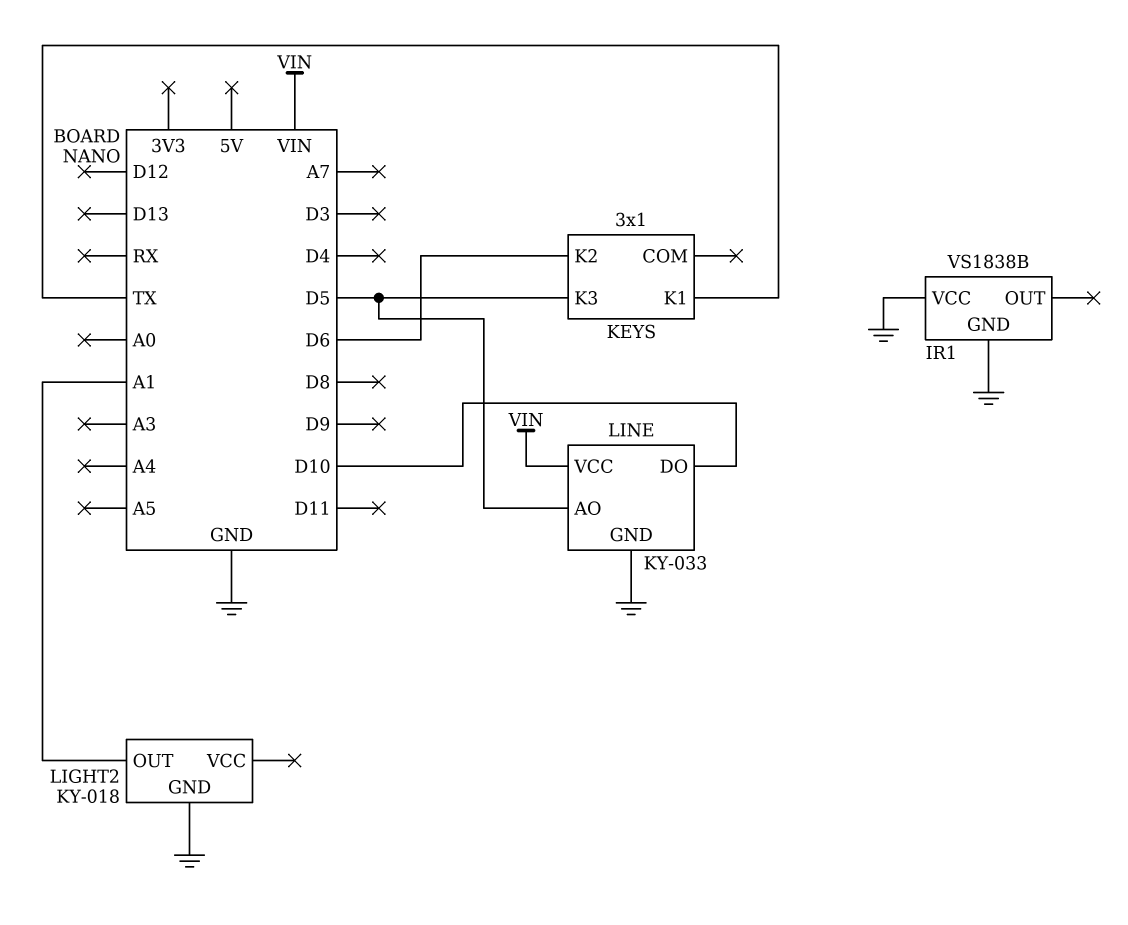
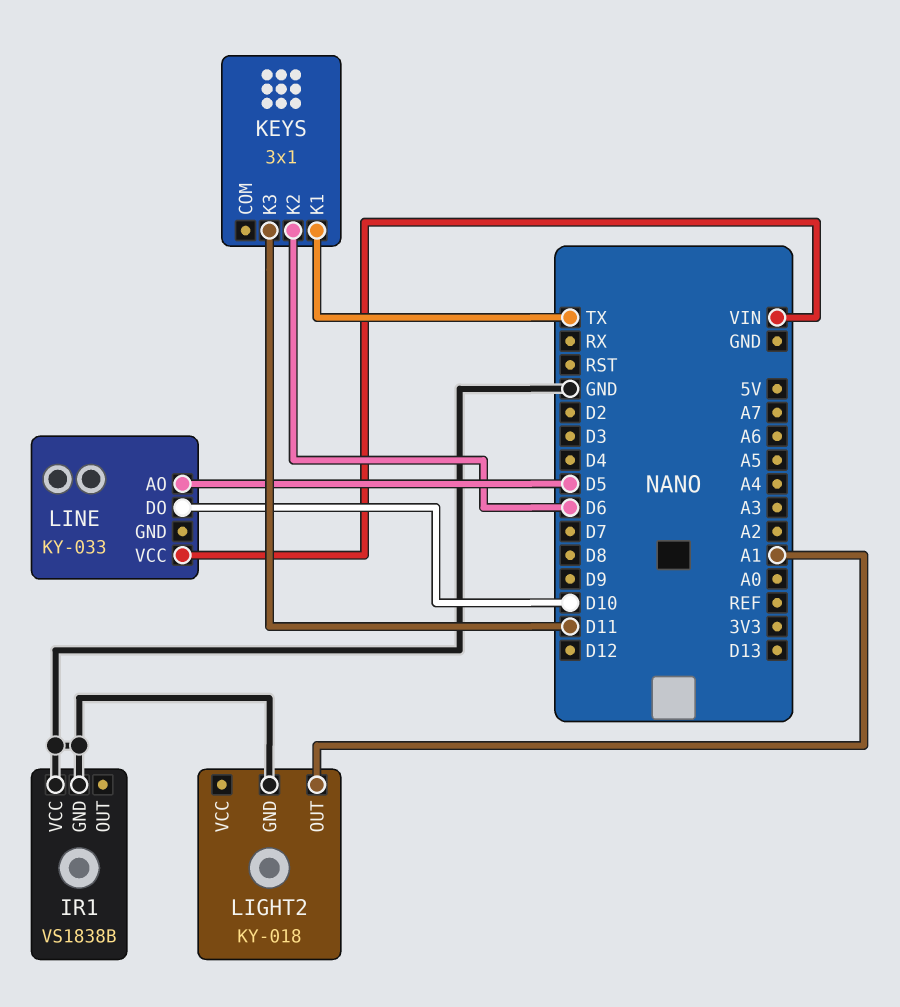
KEYS pin K3: D5 -> D11
LINE pin GND: GND -> none

